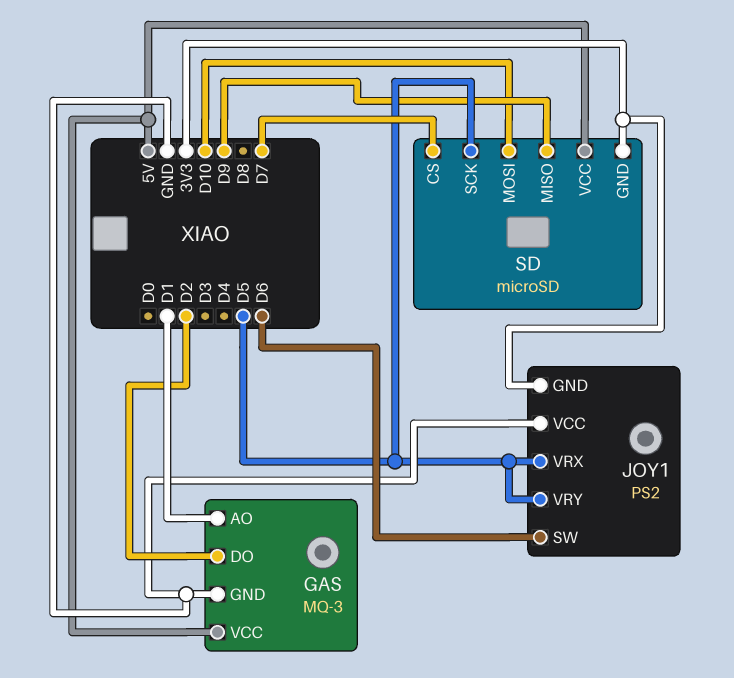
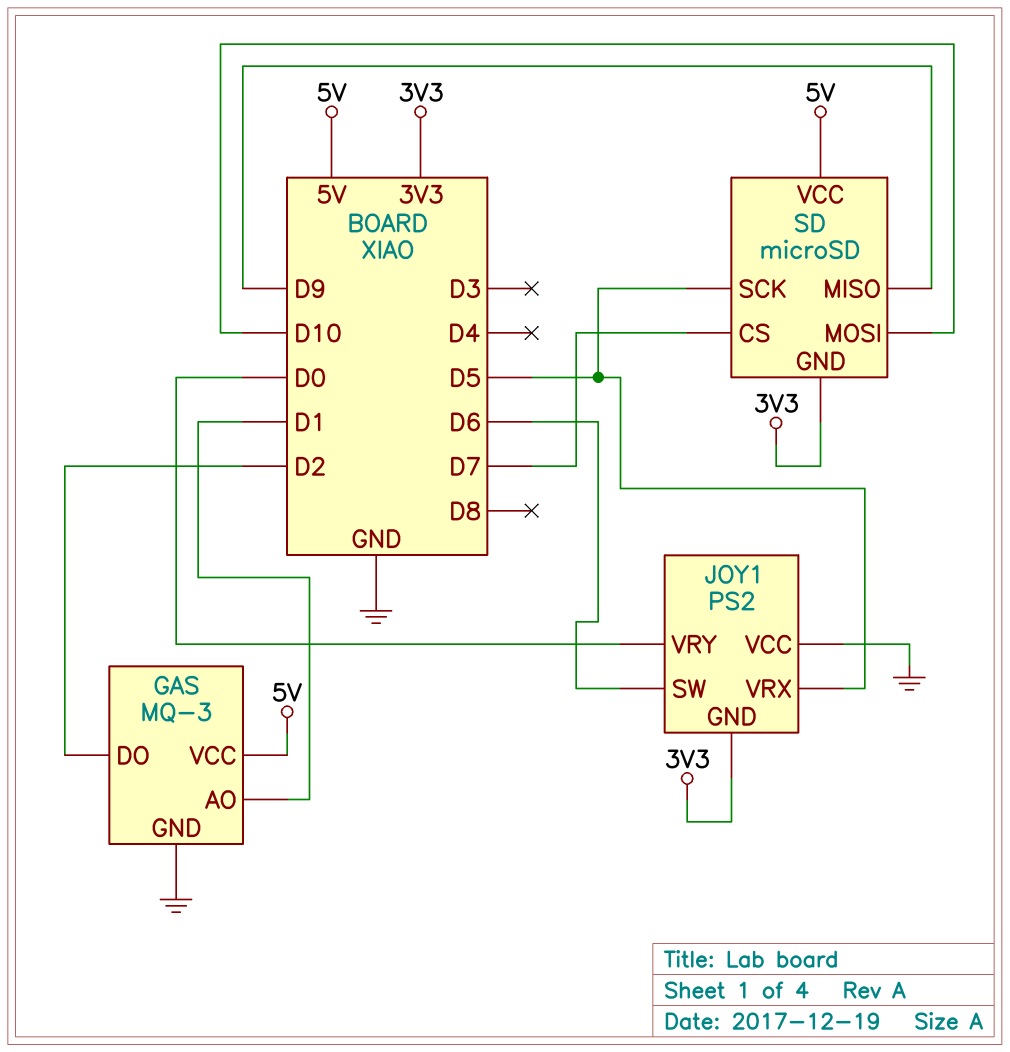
JOY1 pin VRY: D5 -> D0

